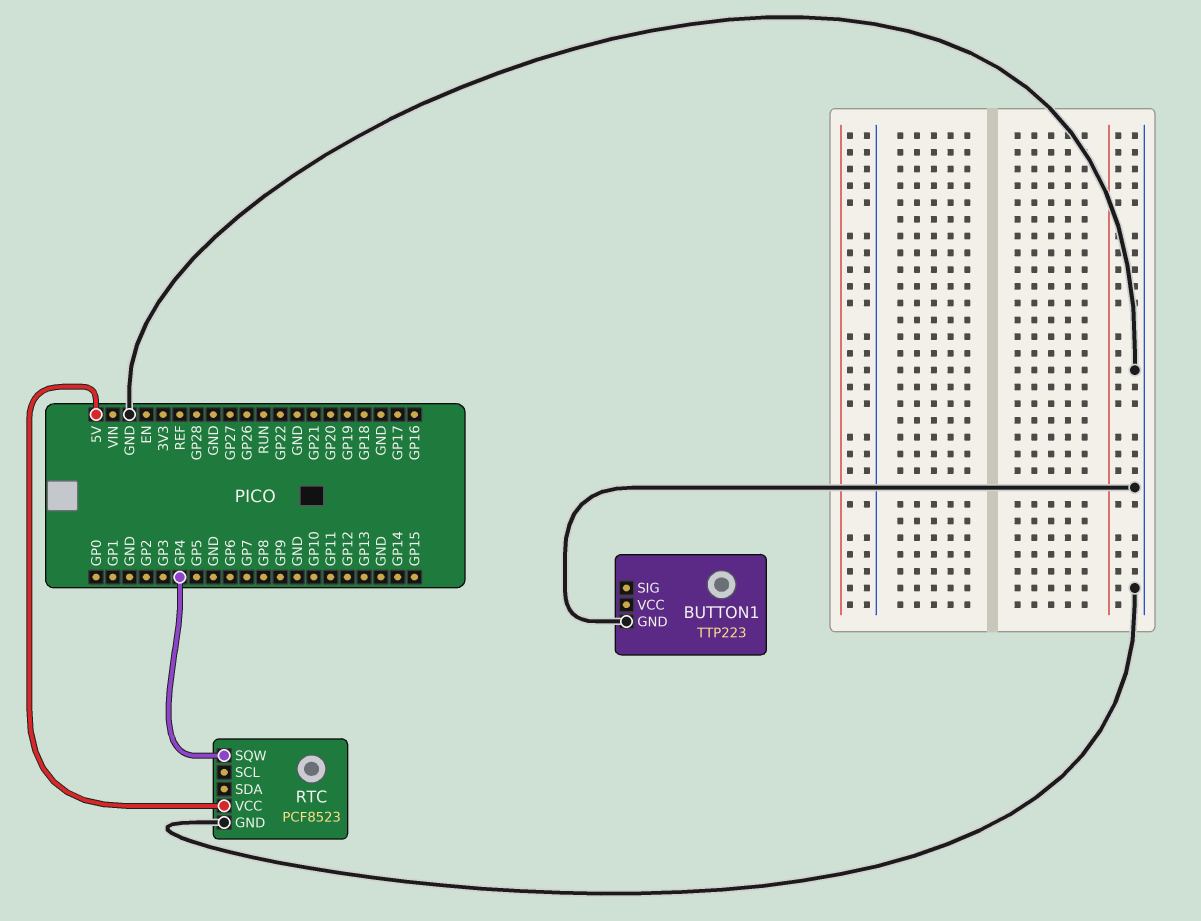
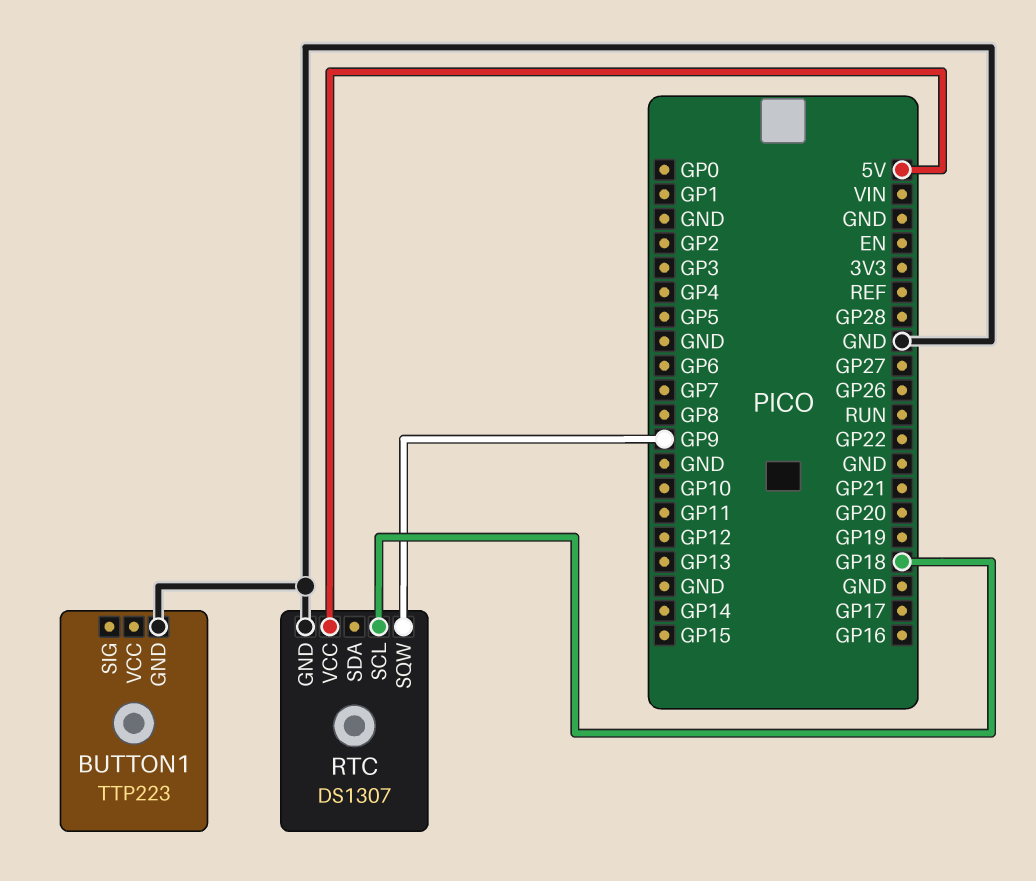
RTC: PCF8523 -> DS1307
RTC pin SCL: none -> GP18
RTC pin SQW: GP4 -> GP9

